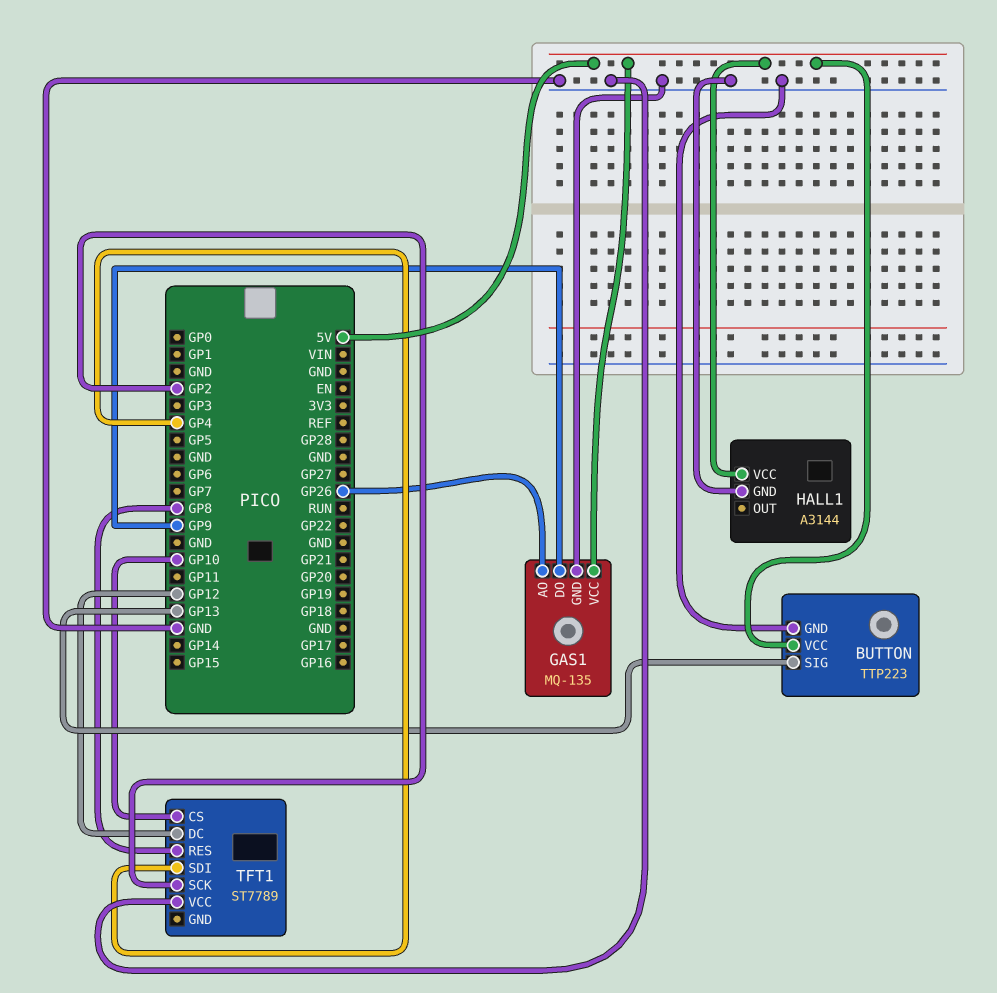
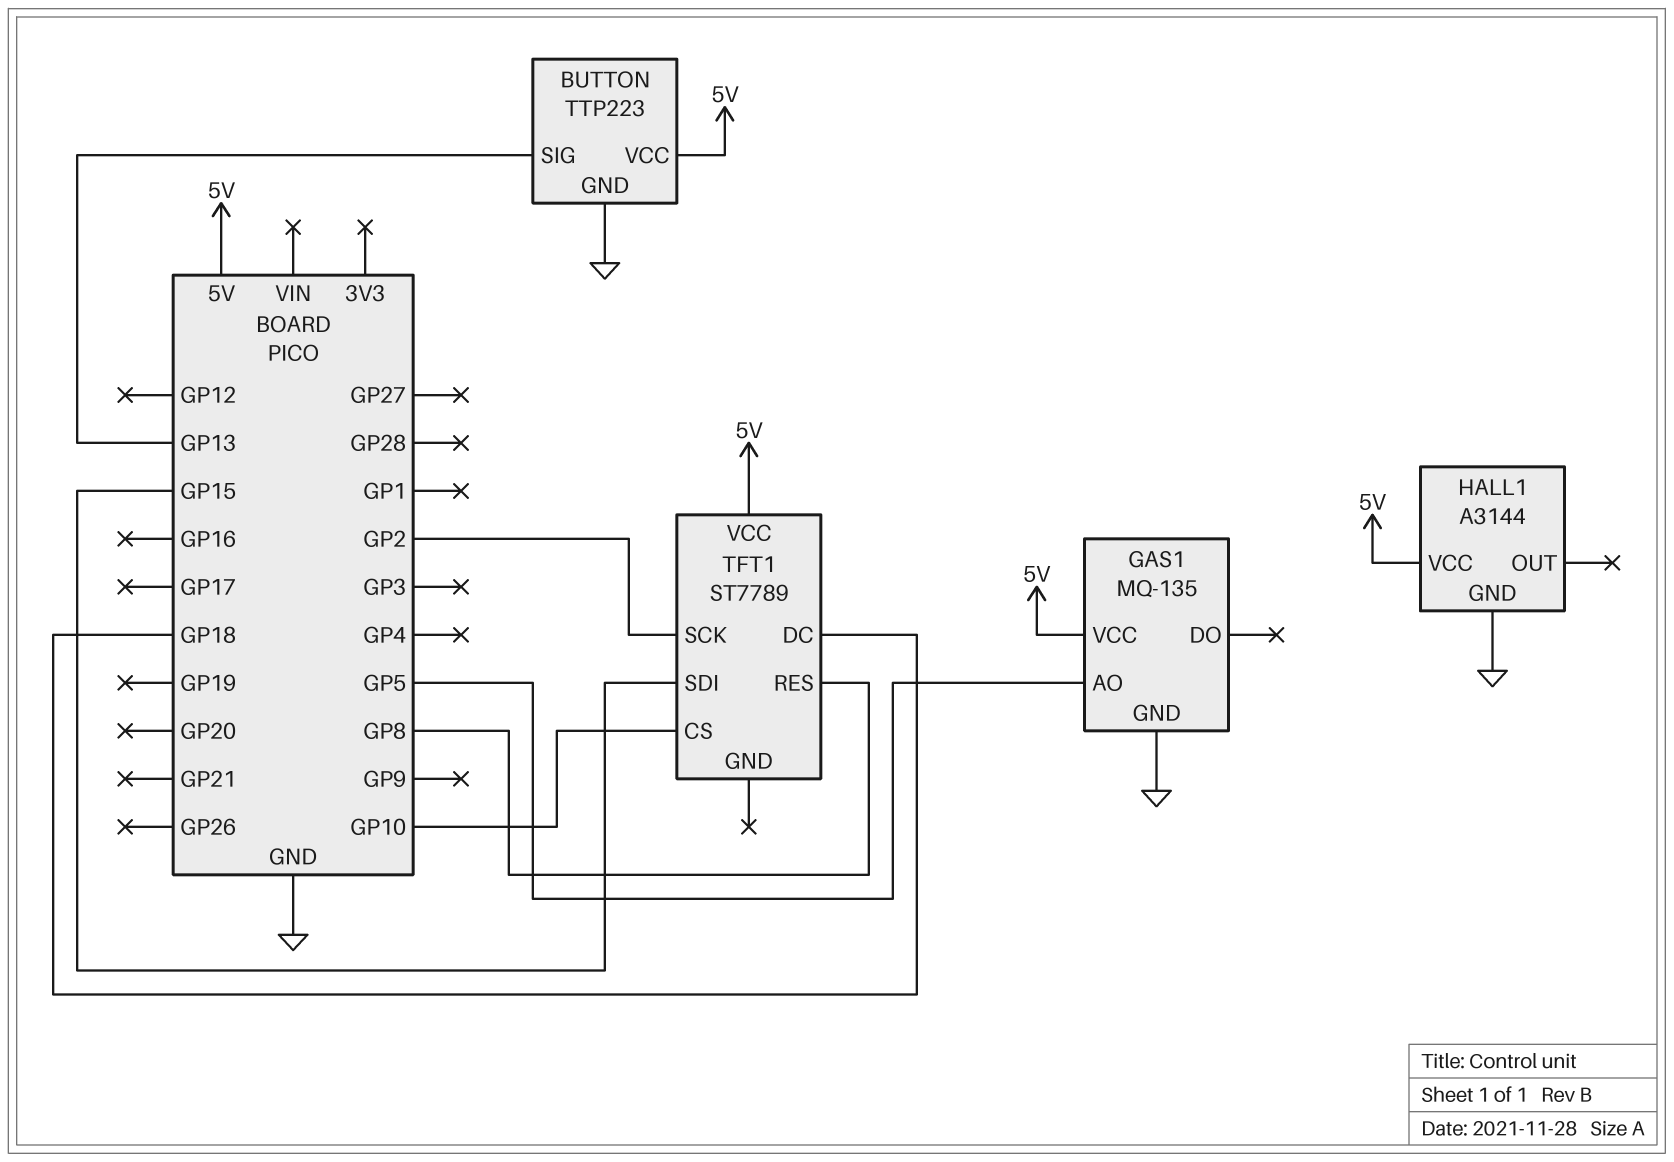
GAS1 pin AO: GP26 -> GP5
GAS1 pin DO: GP9 -> none
TFT1 pin DC: GP12 -> GP18
TFT1 pin SDI: GP4 -> GP15
TFT1 pin VCC: GND -> 5V

